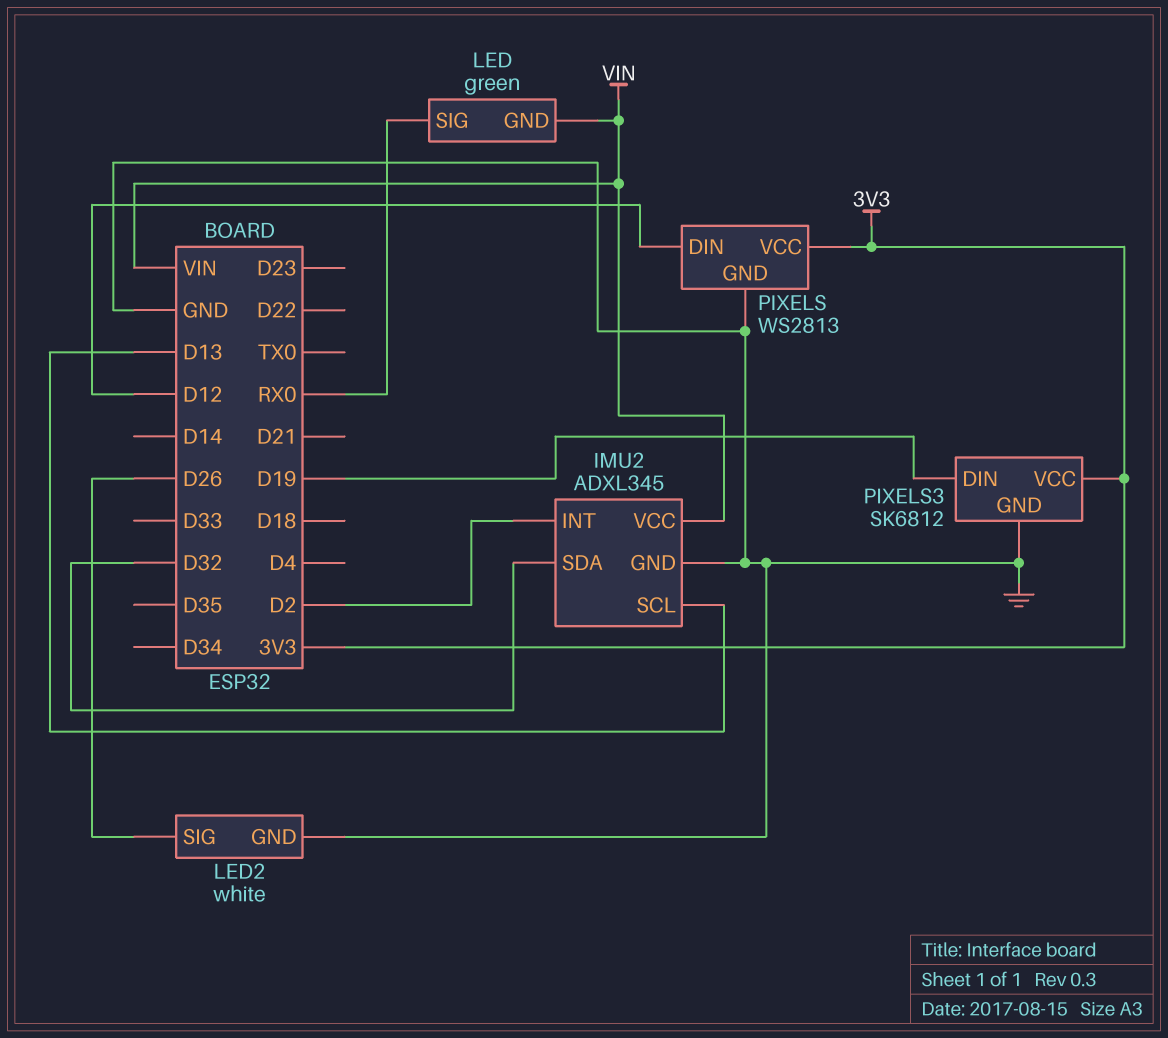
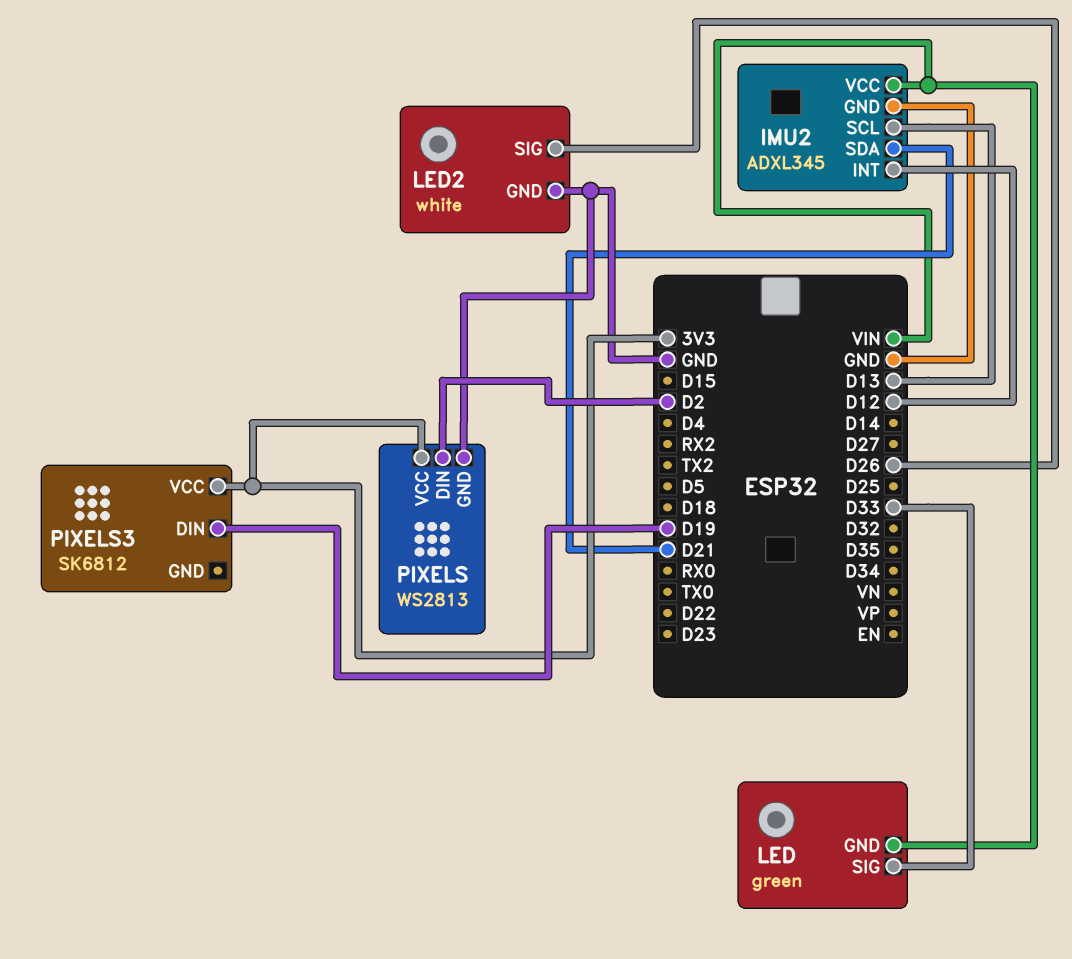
IMU2 pin INT: D2 -> D12
IMU2 pin SDA: D32 -> D21
LED pin SIG: RX0 -> D33
PIXELS pin DIN: D12 -> D2
PIXELS3 pin GND: GND -> none

